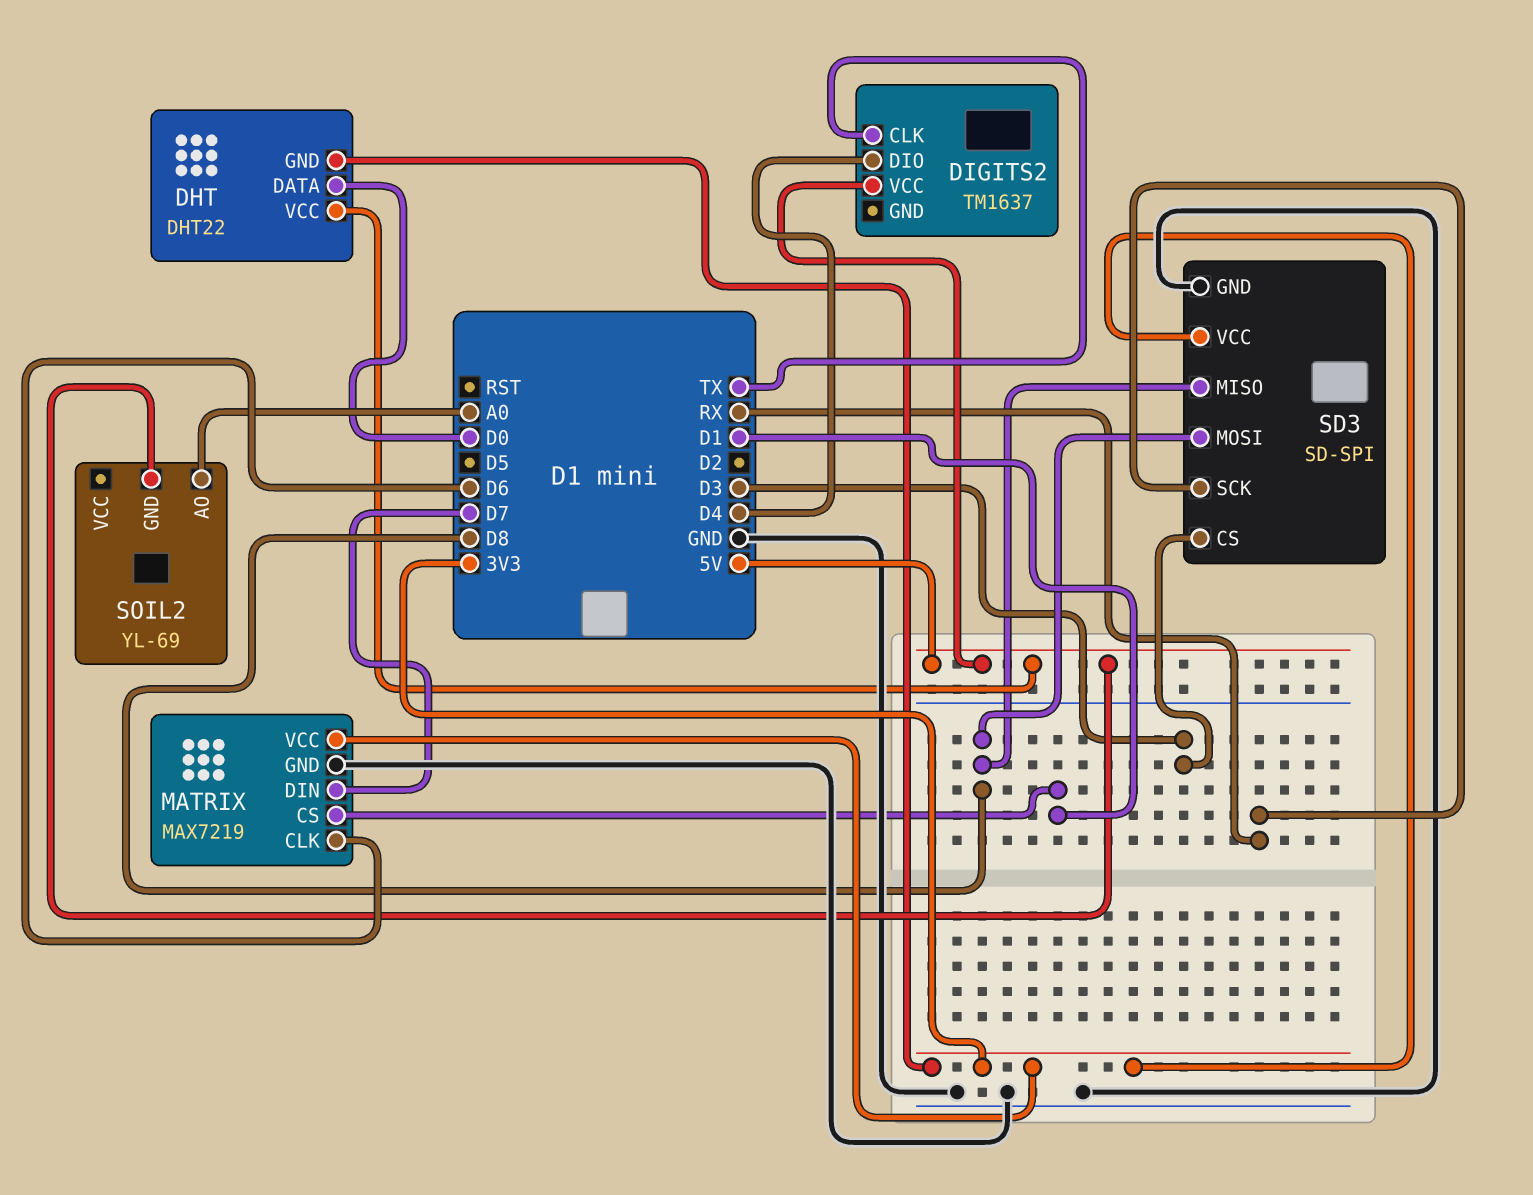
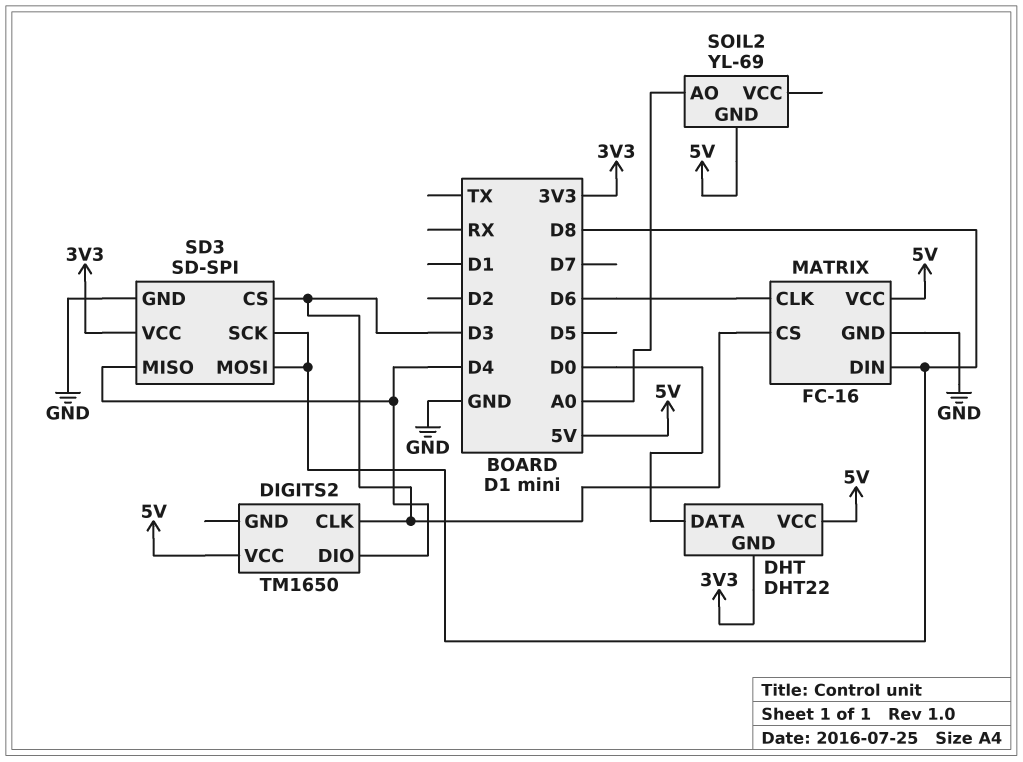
DIGITS2: TM1637 -> TM1650
DIGITS2 pin CLK: TX -> D3
MATRIX: MAX7219 -> FC-16
MATRIX pin CS: D1 -> D3
MATRIX pin DIN: D7 -> D8
MATRIX pin VCC: 3V3 -> 5V
SD3 pin MISO: D8 -> D4
SD3 pin SCK: RX -> D8

